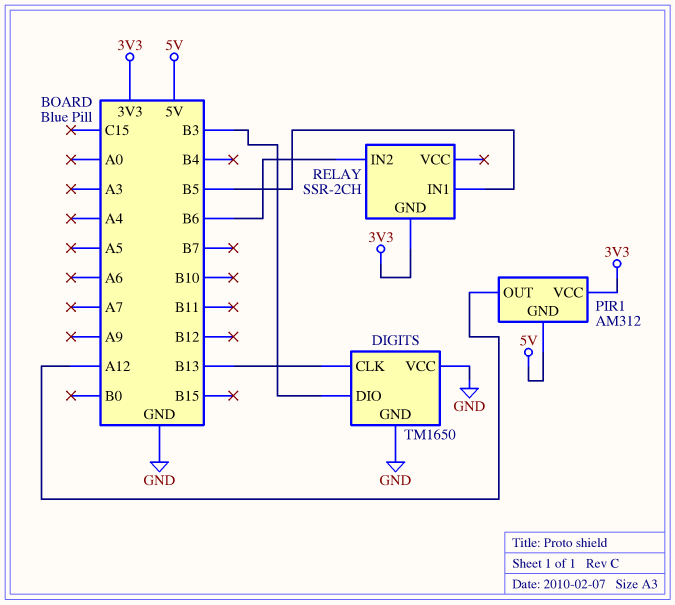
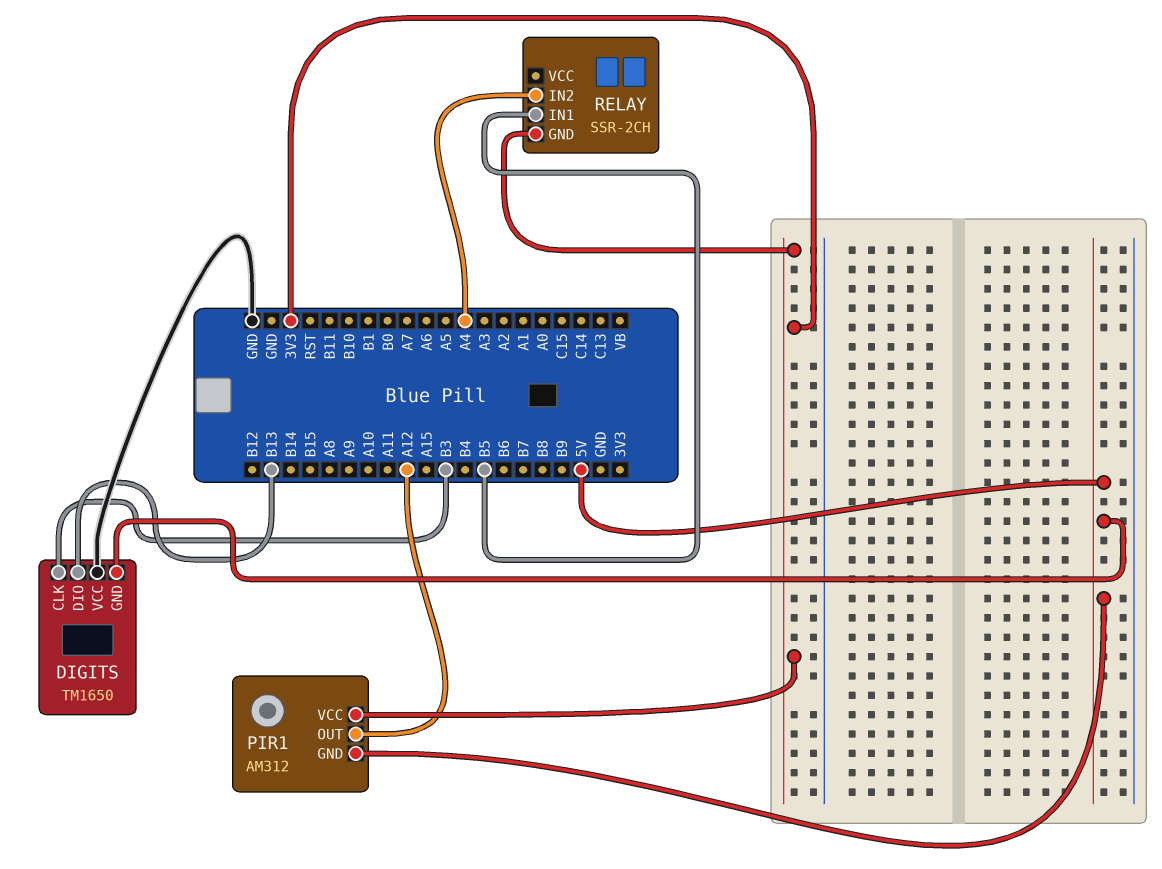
DIGITS pin CLK: B13 -> B3
DIGITS pin DIO: B3 -> B13
DIGITS pin GND: GND -> 5V
RELAY pin IN2: B6 -> A4

